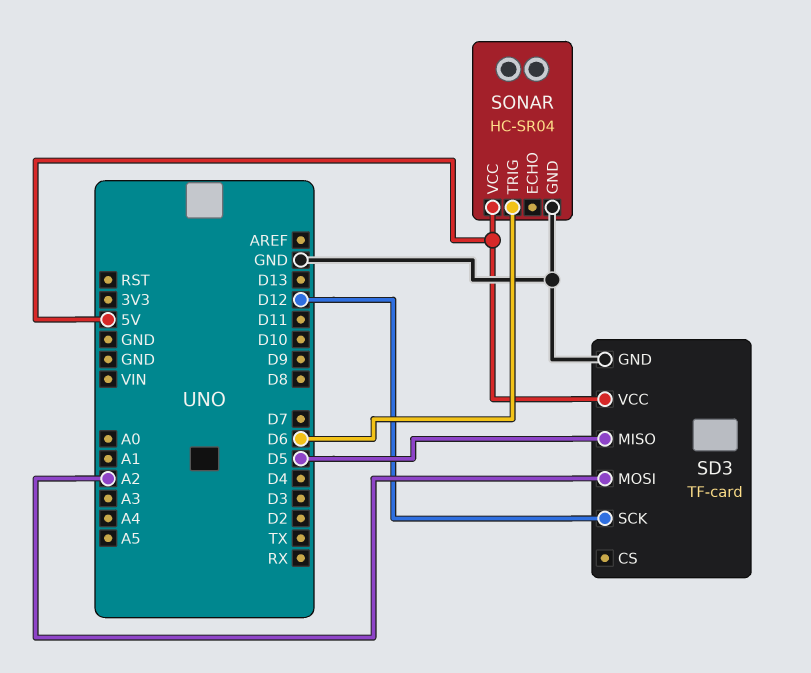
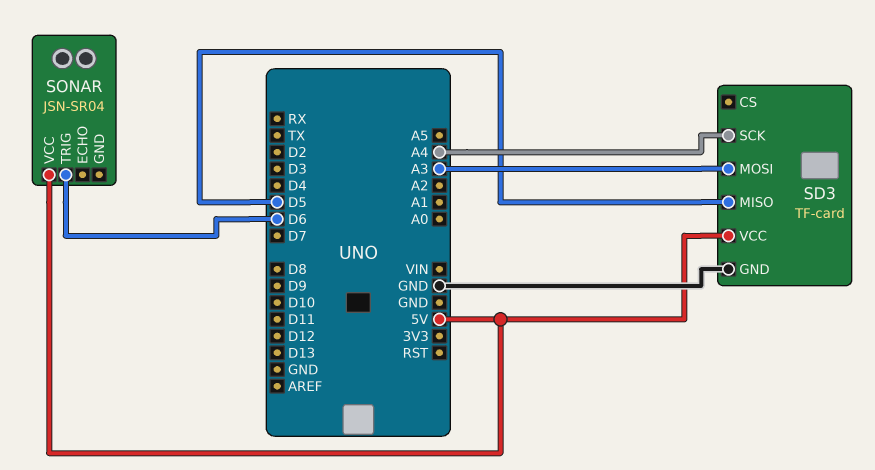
SD3 pin MOSI: A2 -> A3
SD3 pin SCK: D12 -> A4
SONAR: HC-SR04 -> JSN-SR04
SONAR pin GND: GND -> none

